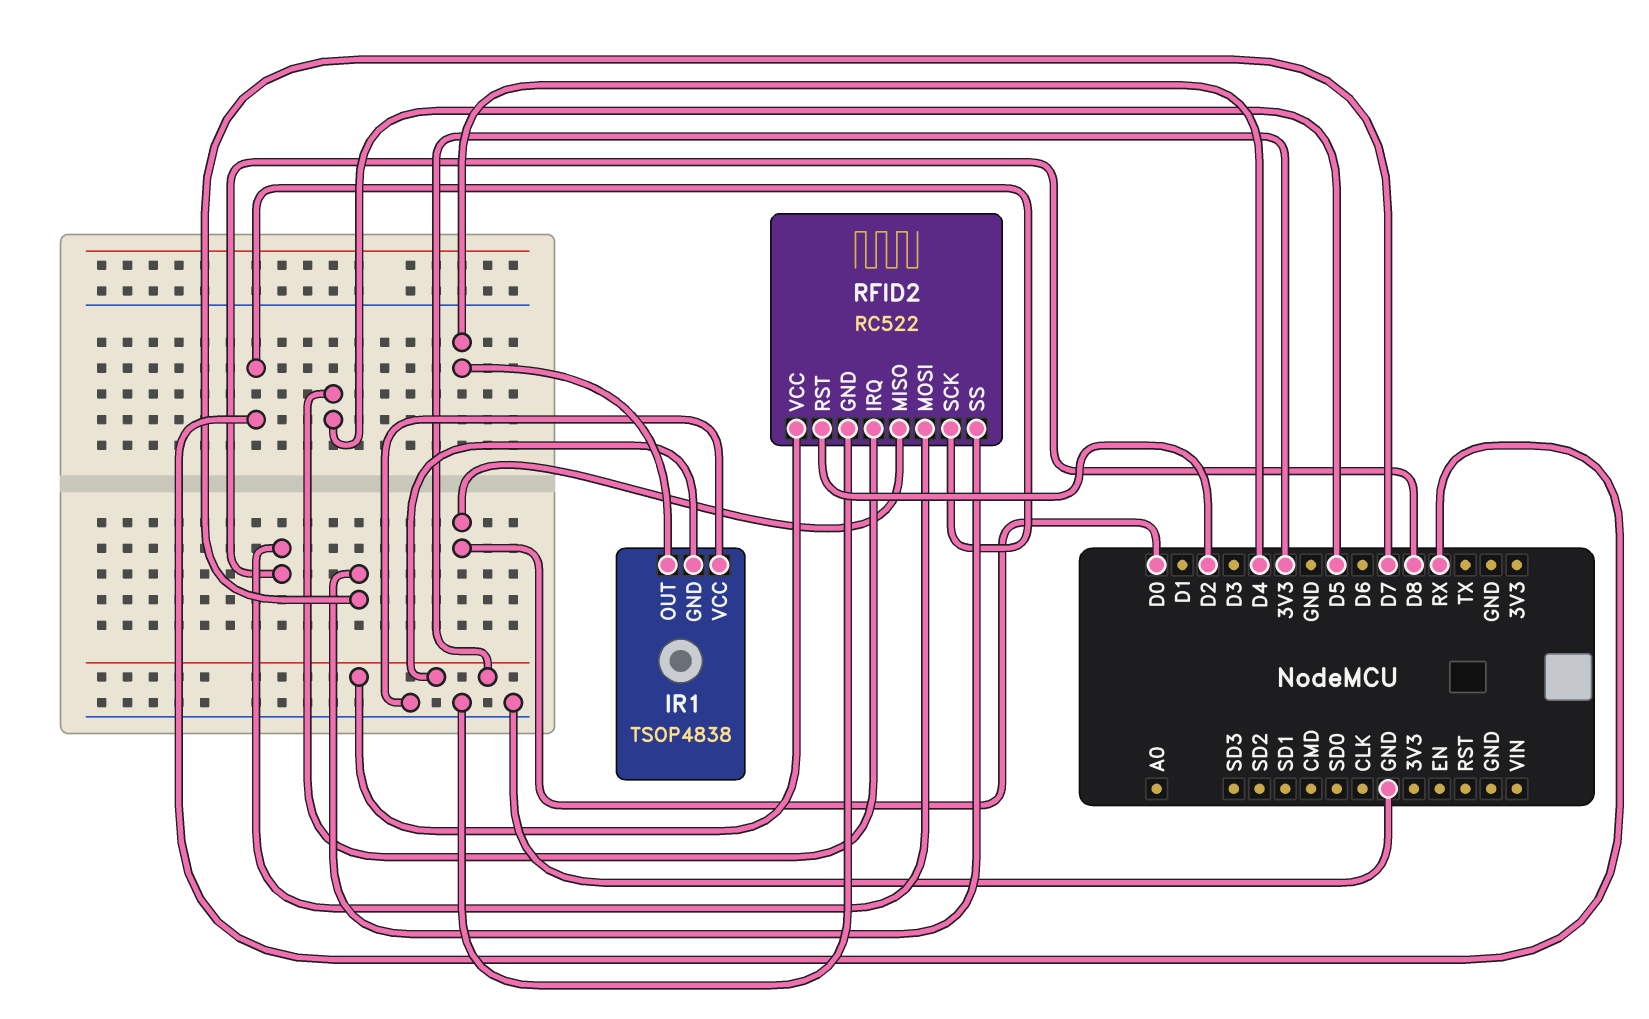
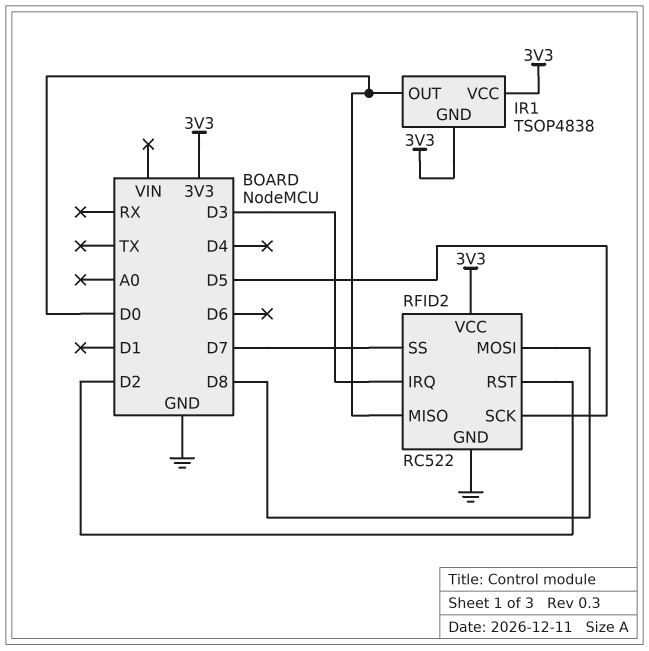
IR1 pin OUT: D4 -> D0
IR1 pin VCC: GND -> 3V3
RFID2 pin IRQ: D5 -> D3
RFID2 pin SCK: RX -> D5

